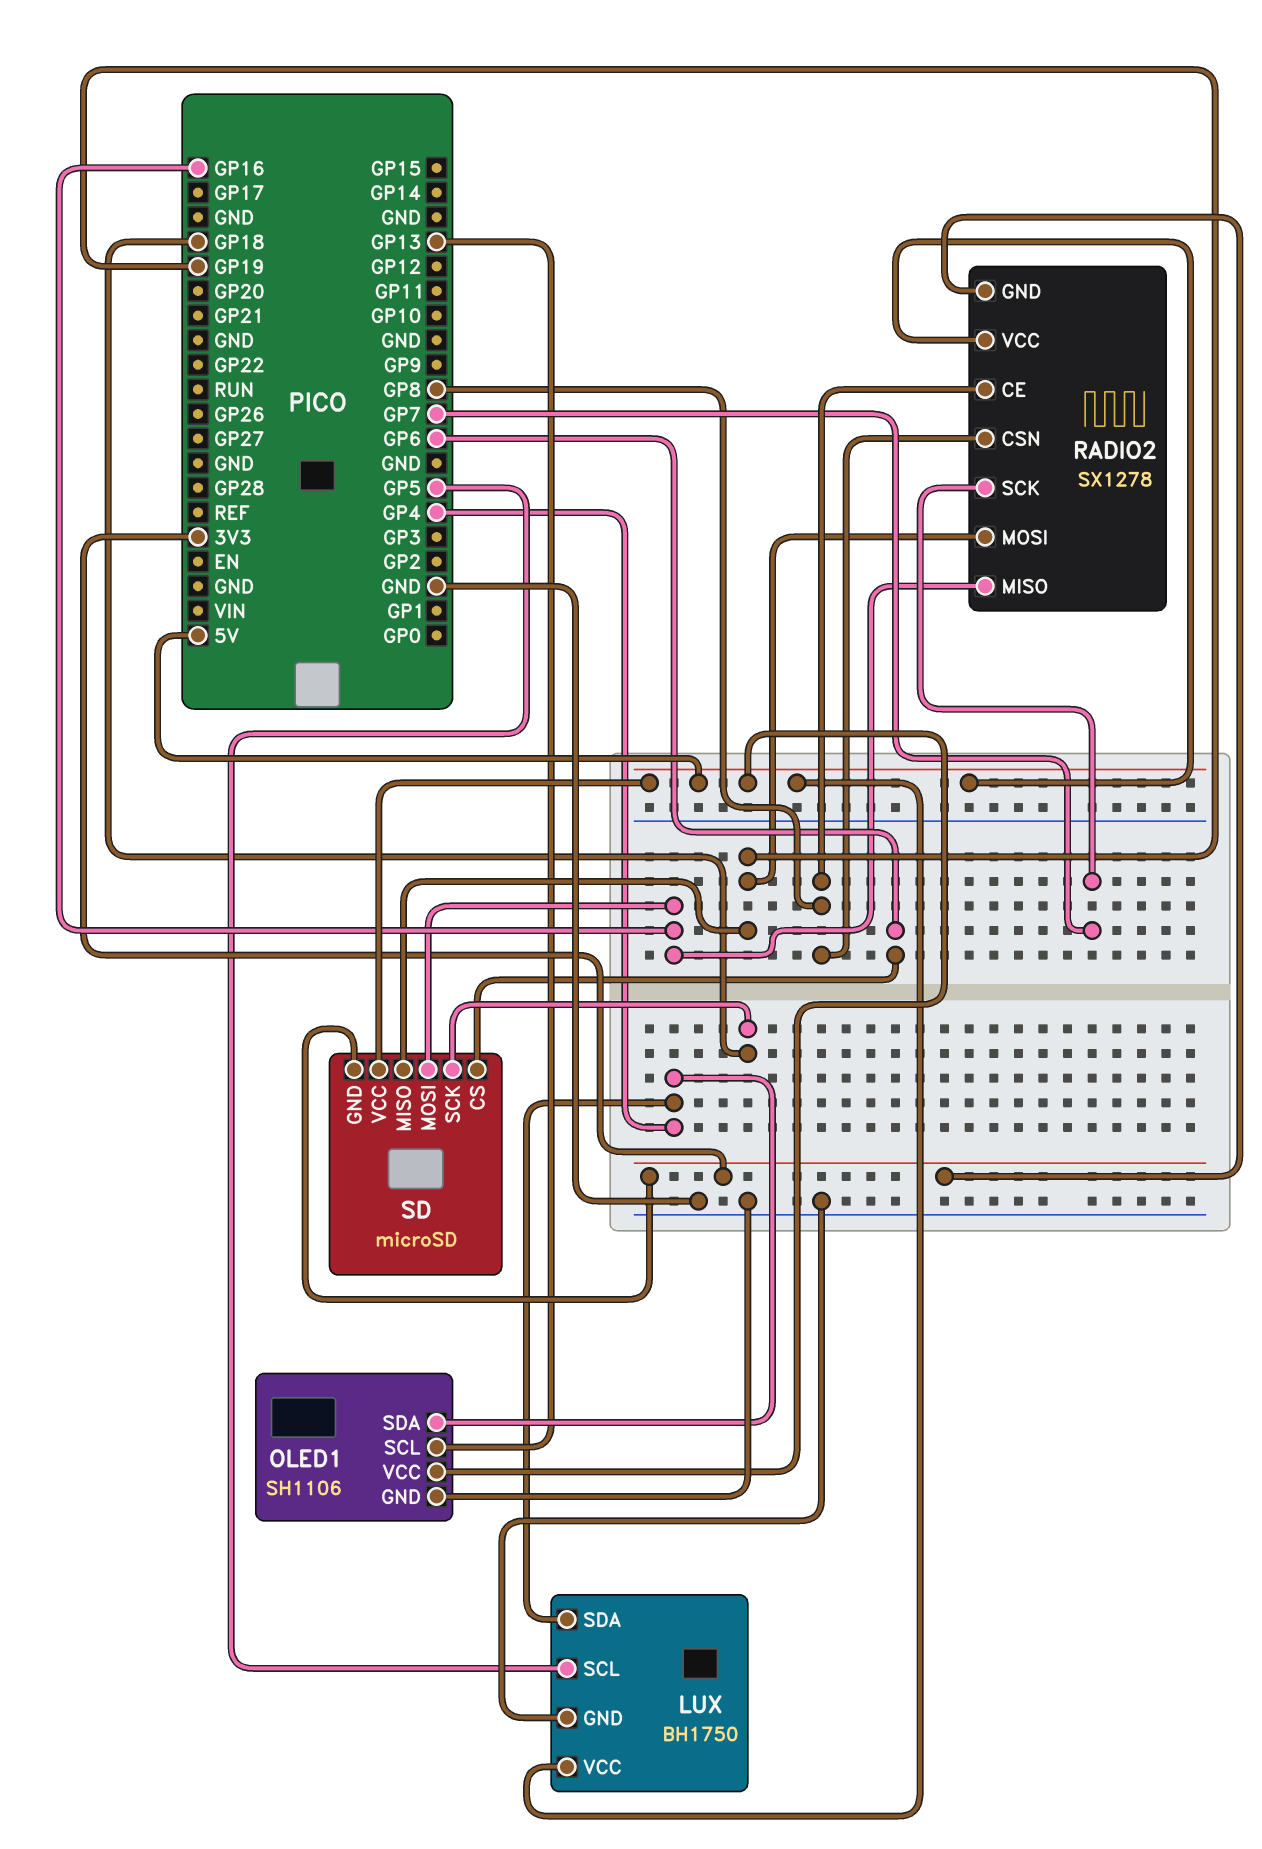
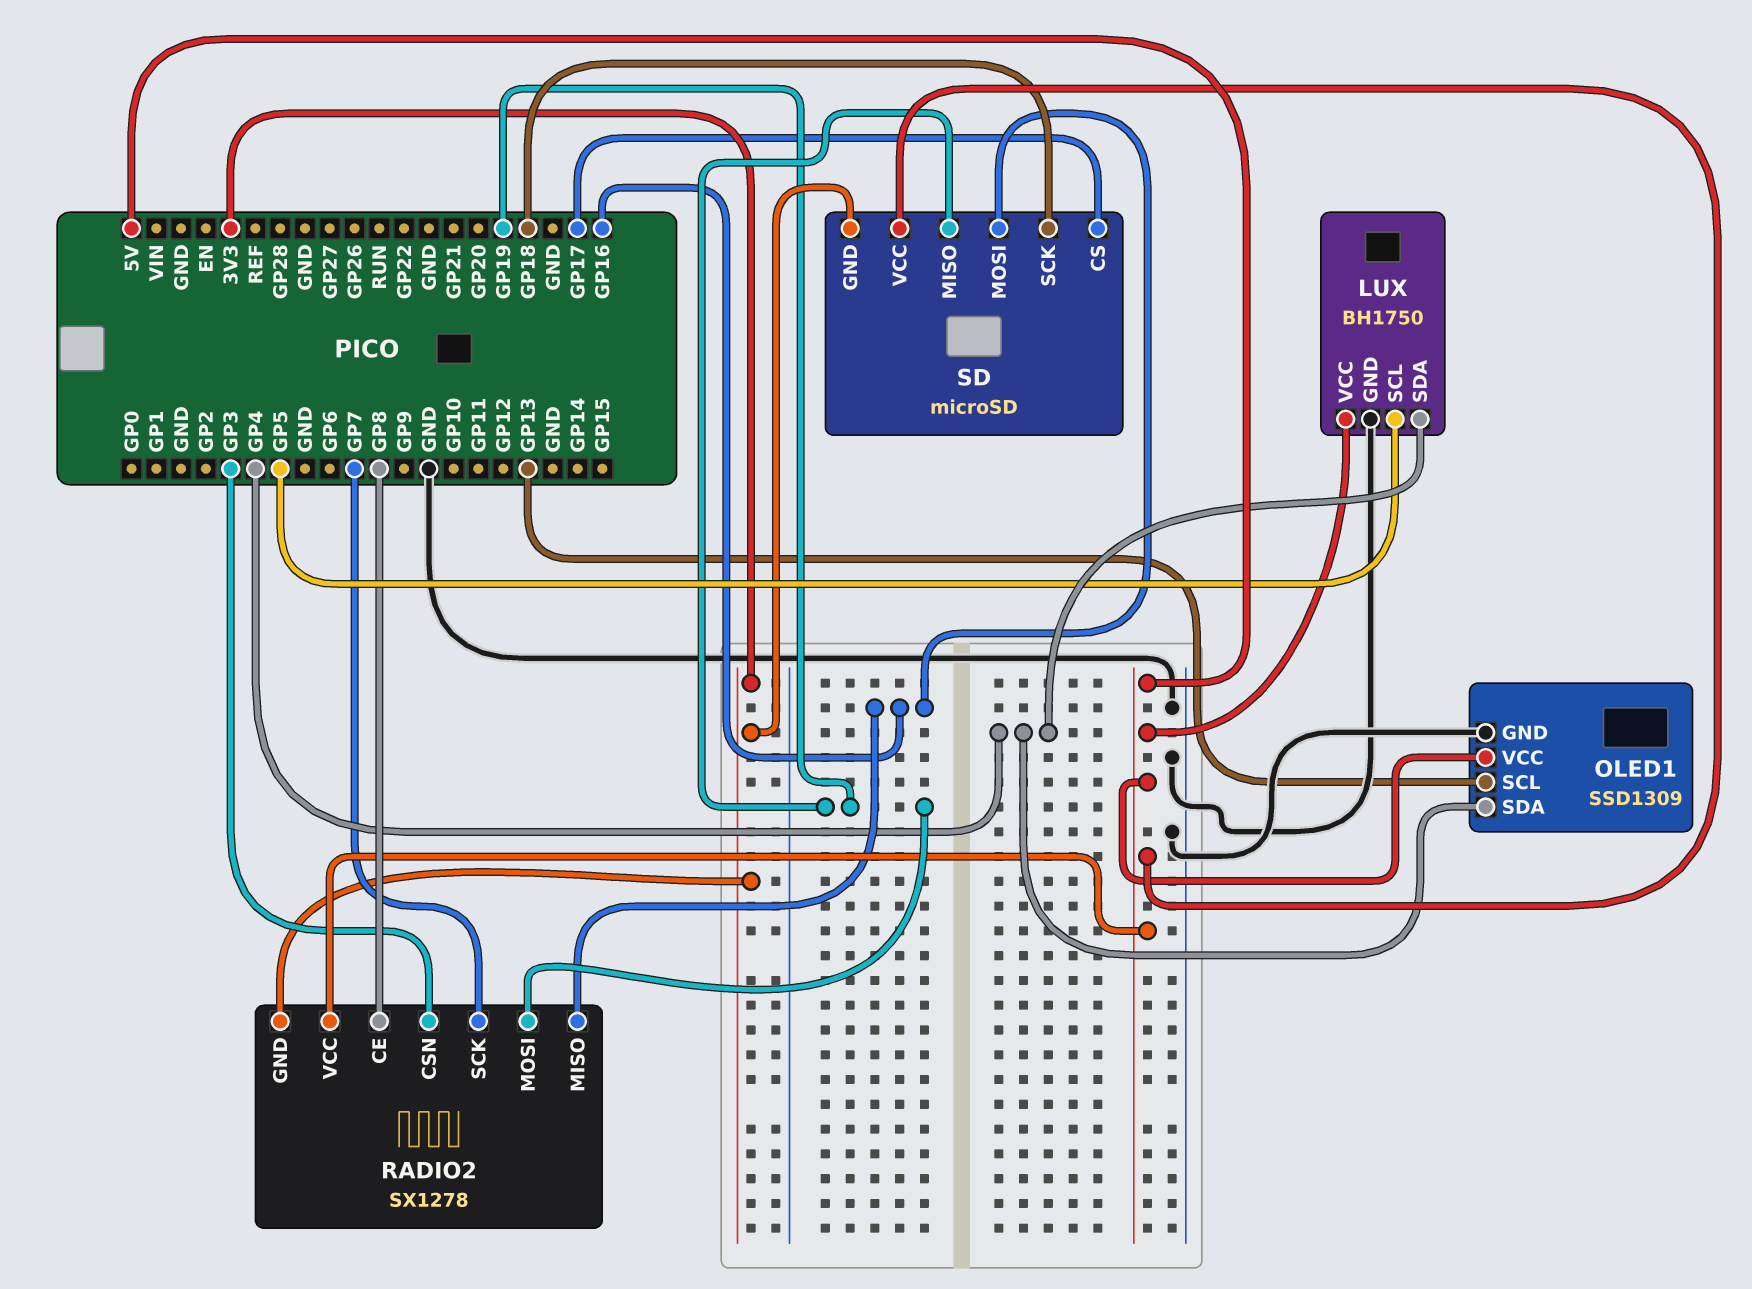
OLED1: SH1106 -> SSD1309
RADIO2 pin CSN: GP8 -> GP3
SD pin CS: GP6 -> GP17

